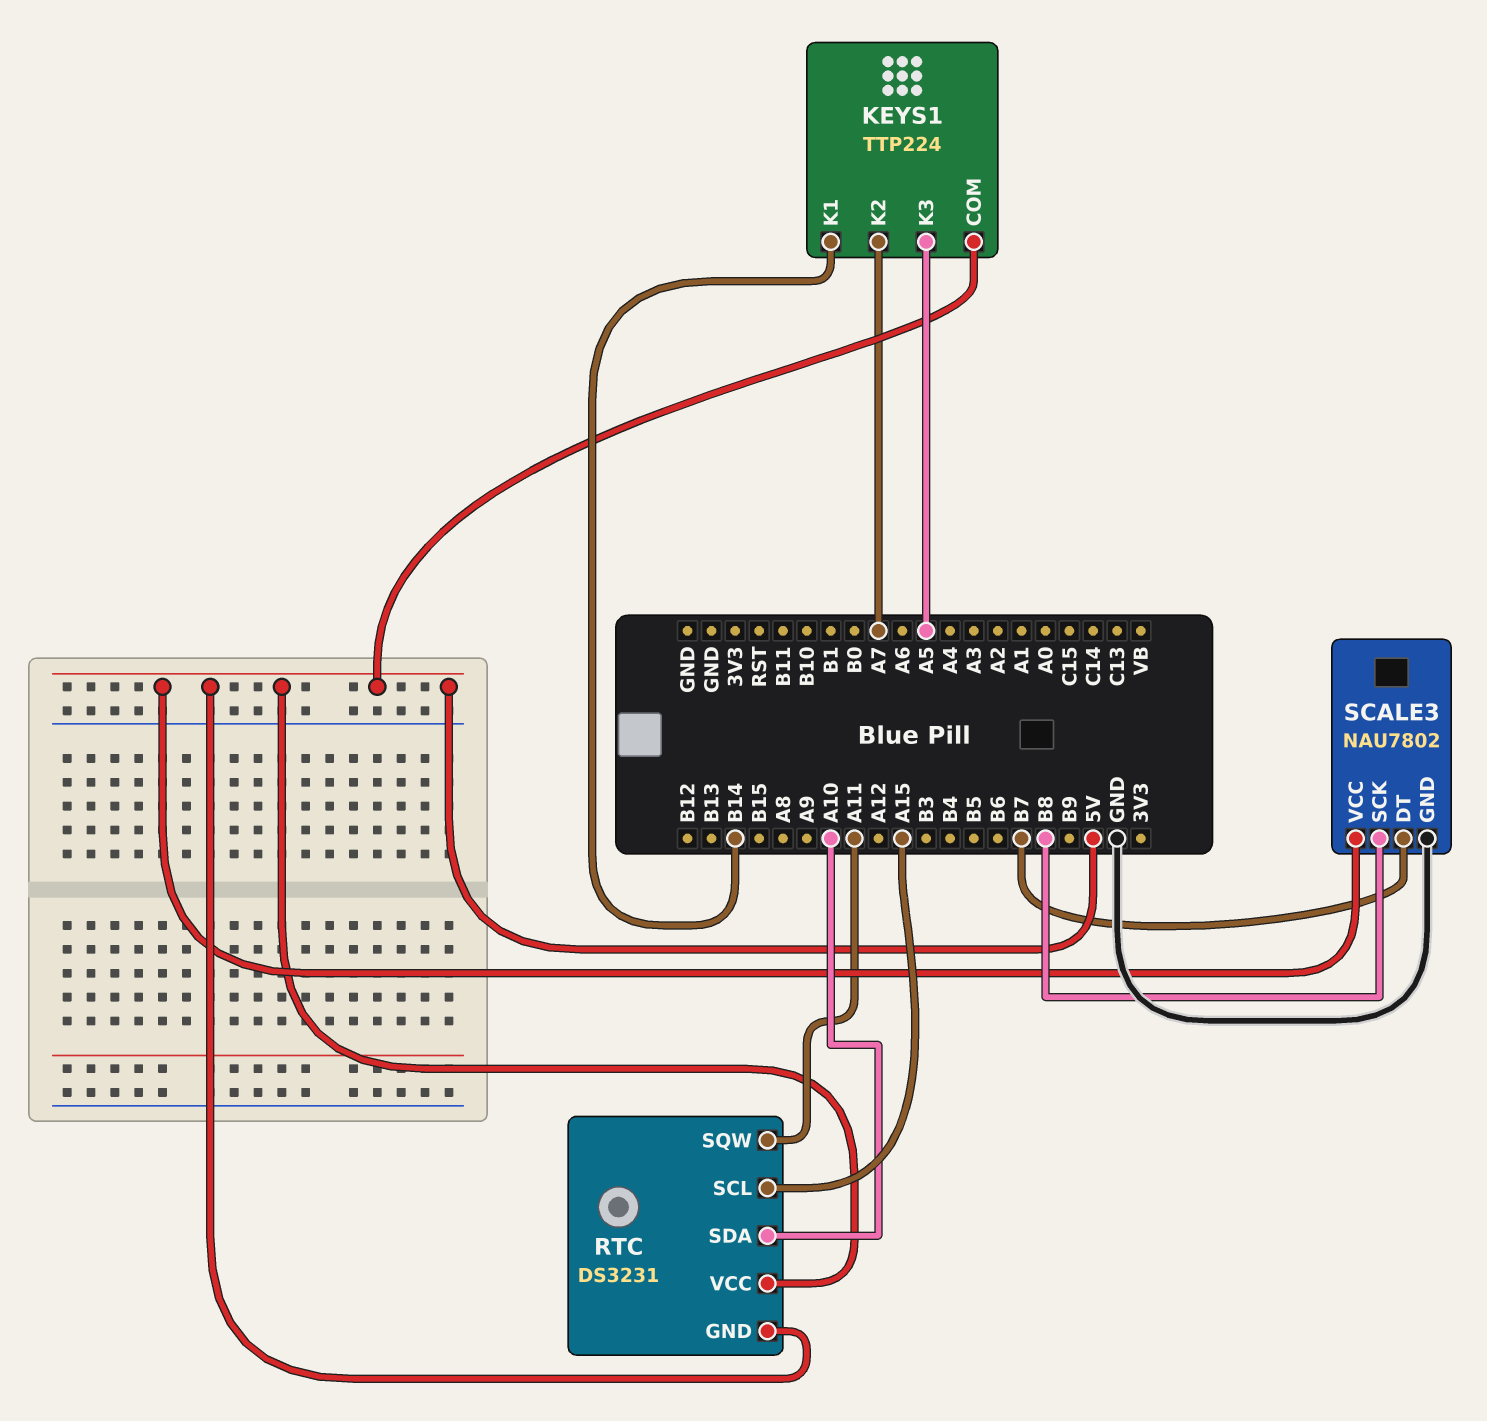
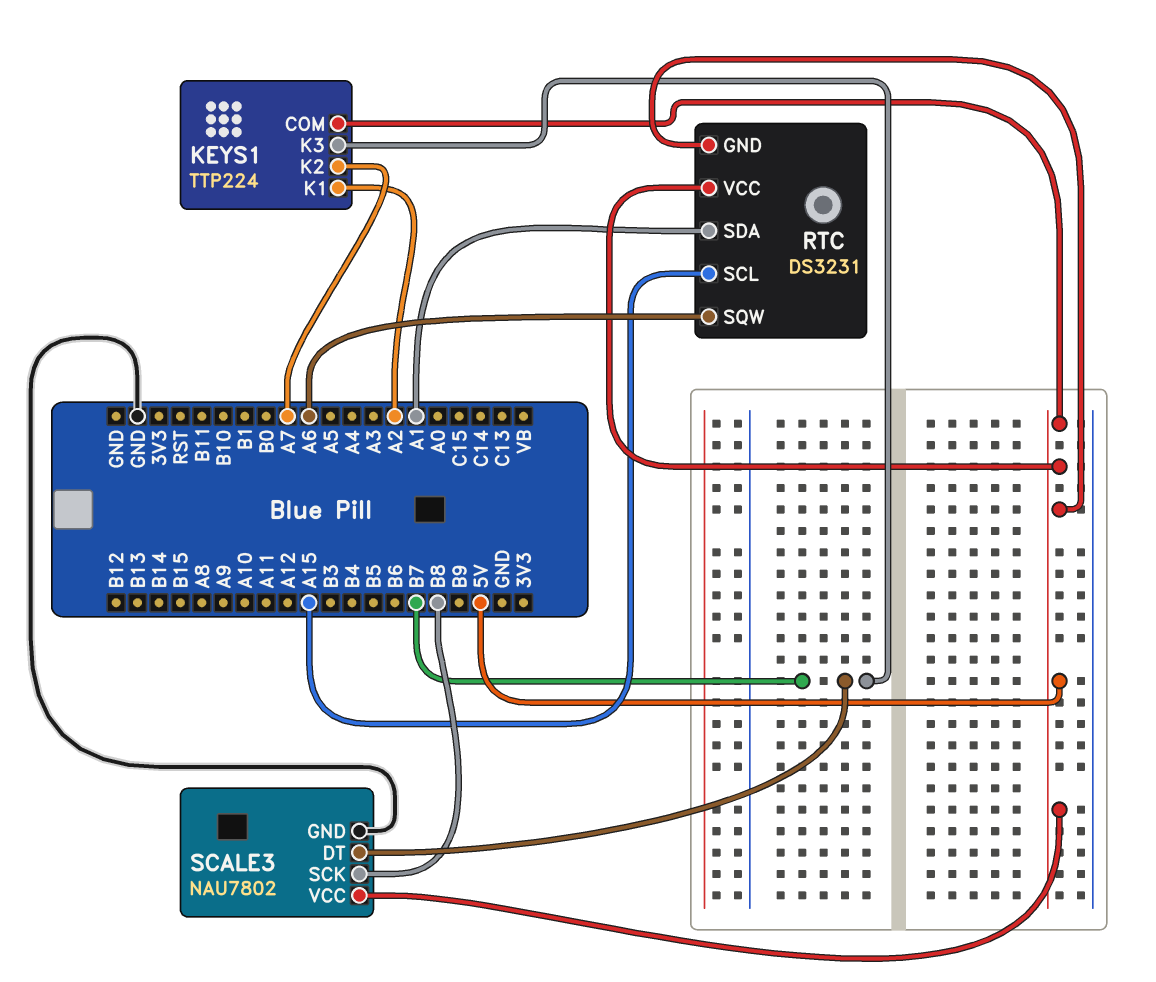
KEYS1 pin K1: B14 -> A2
KEYS1 pin K3: A5 -> B7
RTC pin SDA: A10 -> A1
RTC pin SQW: A11 -> A6

